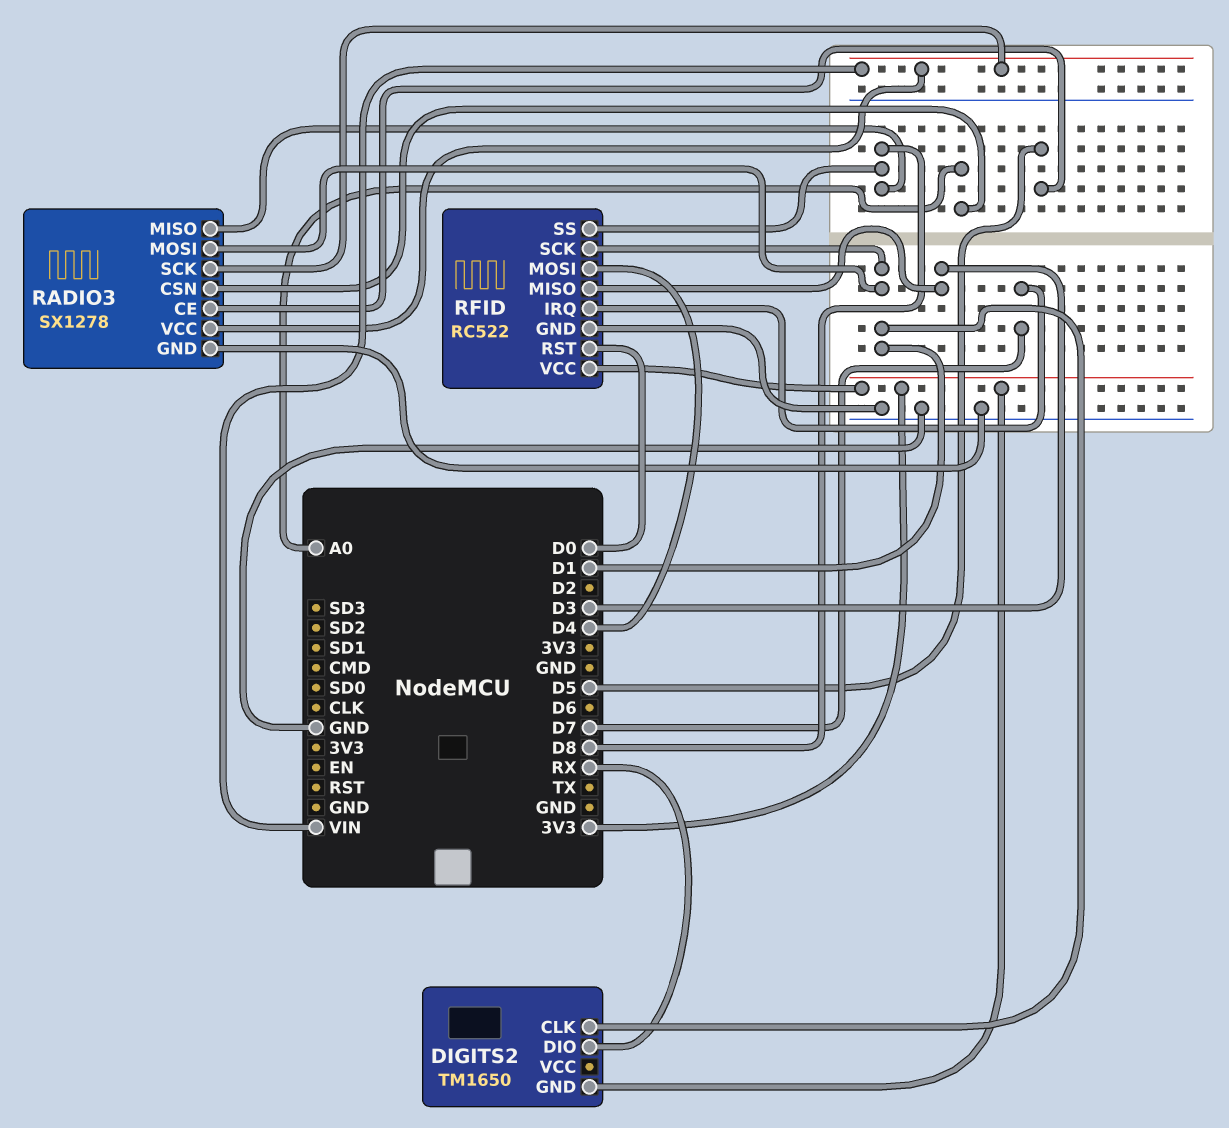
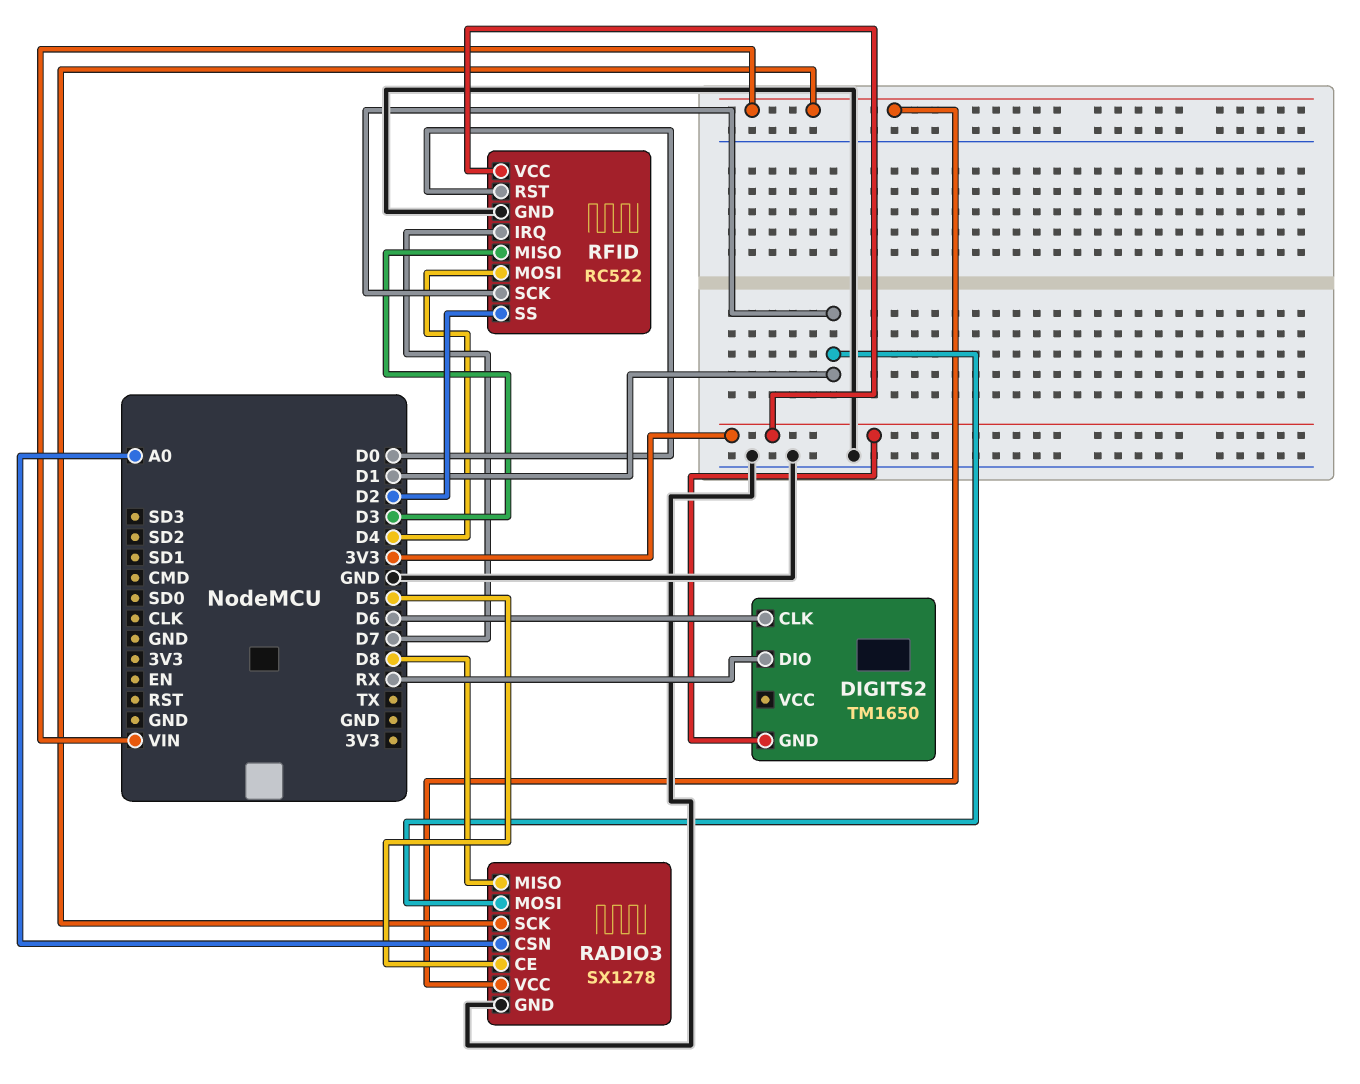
DIGITS2 pin CLK: D1 -> D6
RFID pin SS: D8 -> D2

